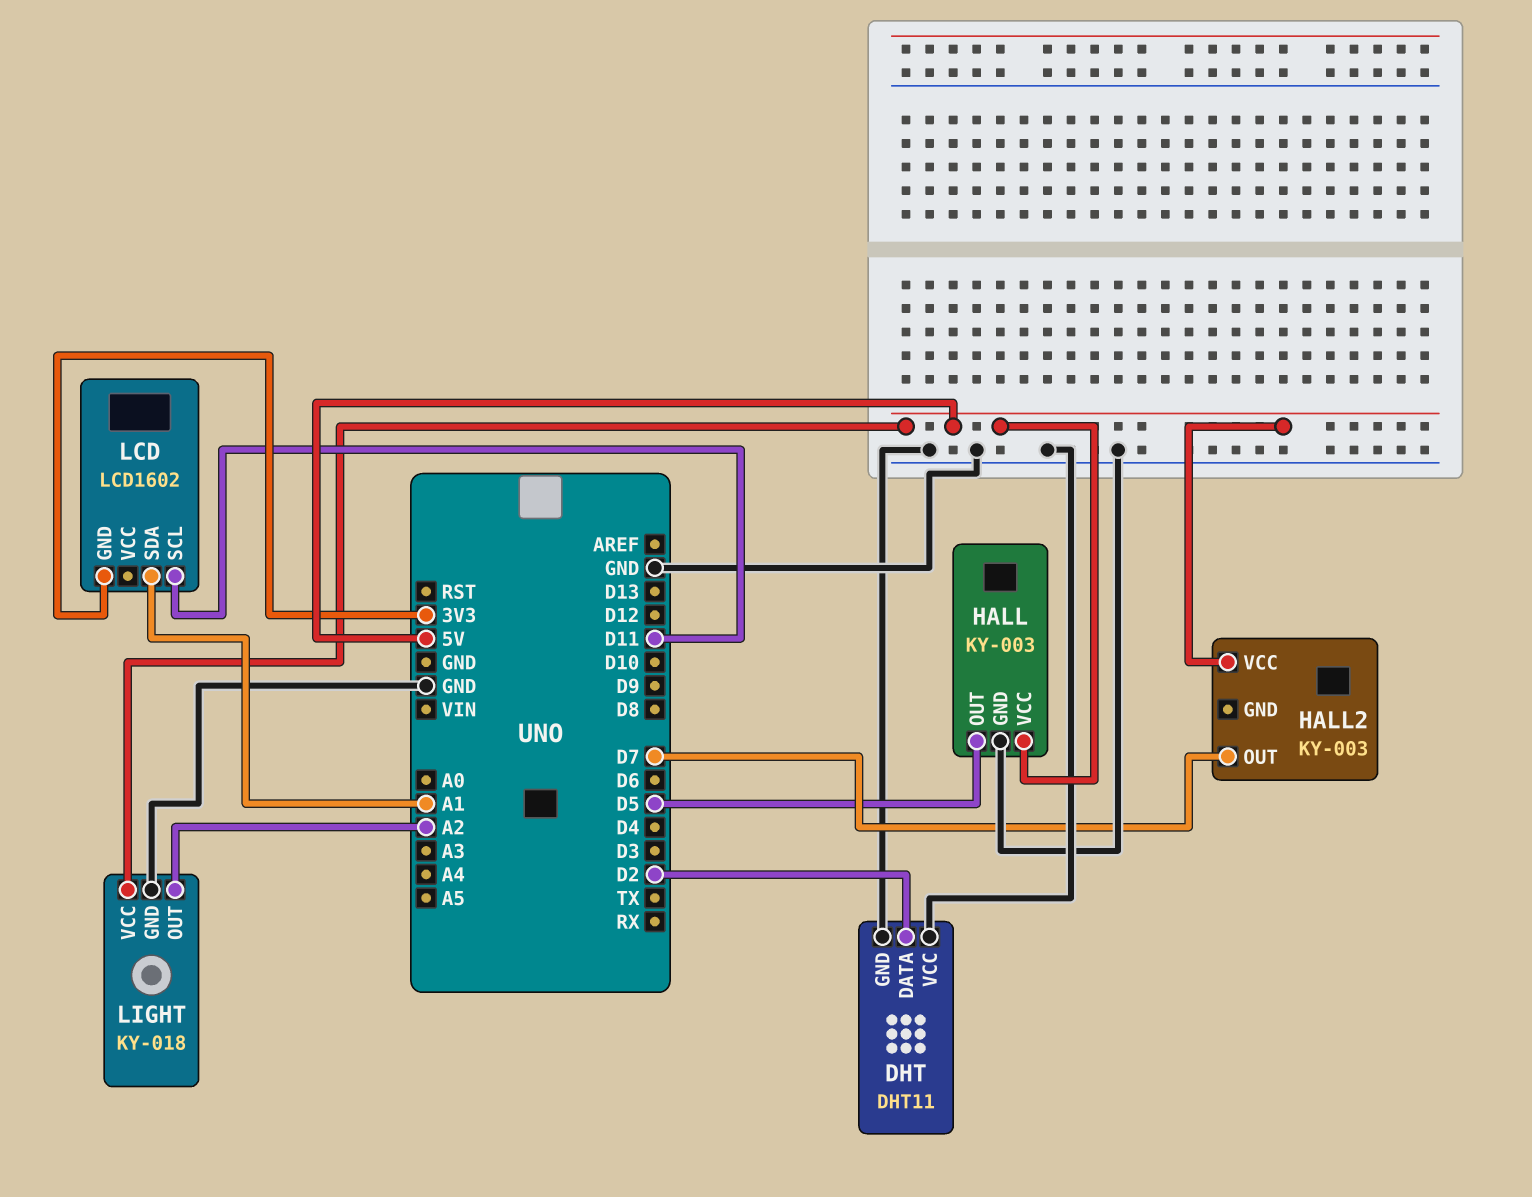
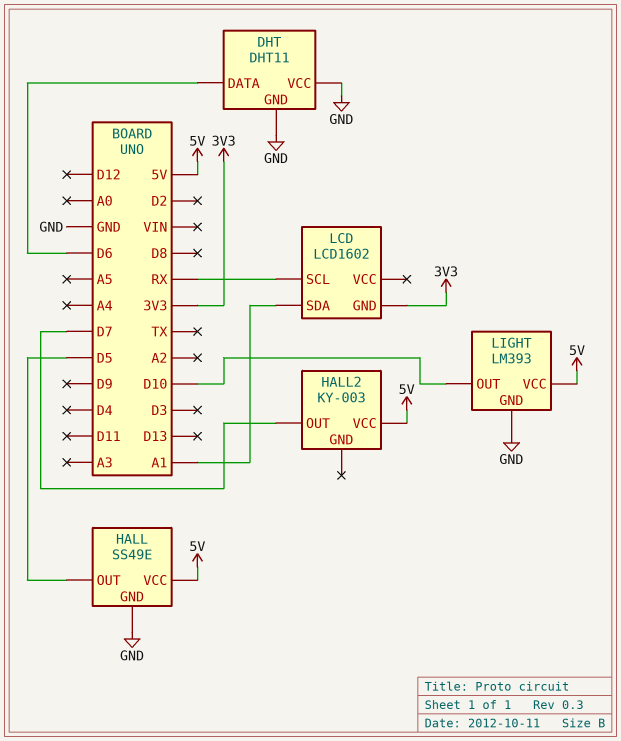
DHT pin DATA: D2 -> D6
HALL: KY-003 -> SS49E
LCD pin SCL: D11 -> RX
LIGHT: KY-018 -> LM393
LIGHT pin OUT: A2 -> D10

